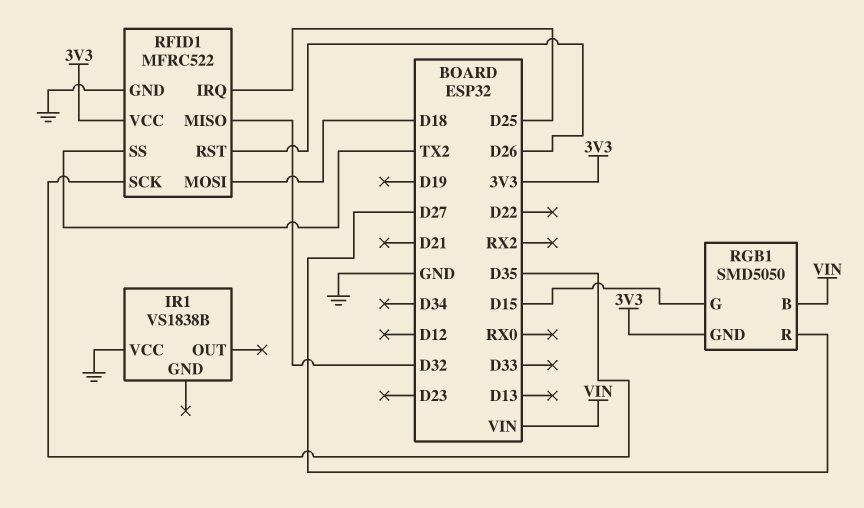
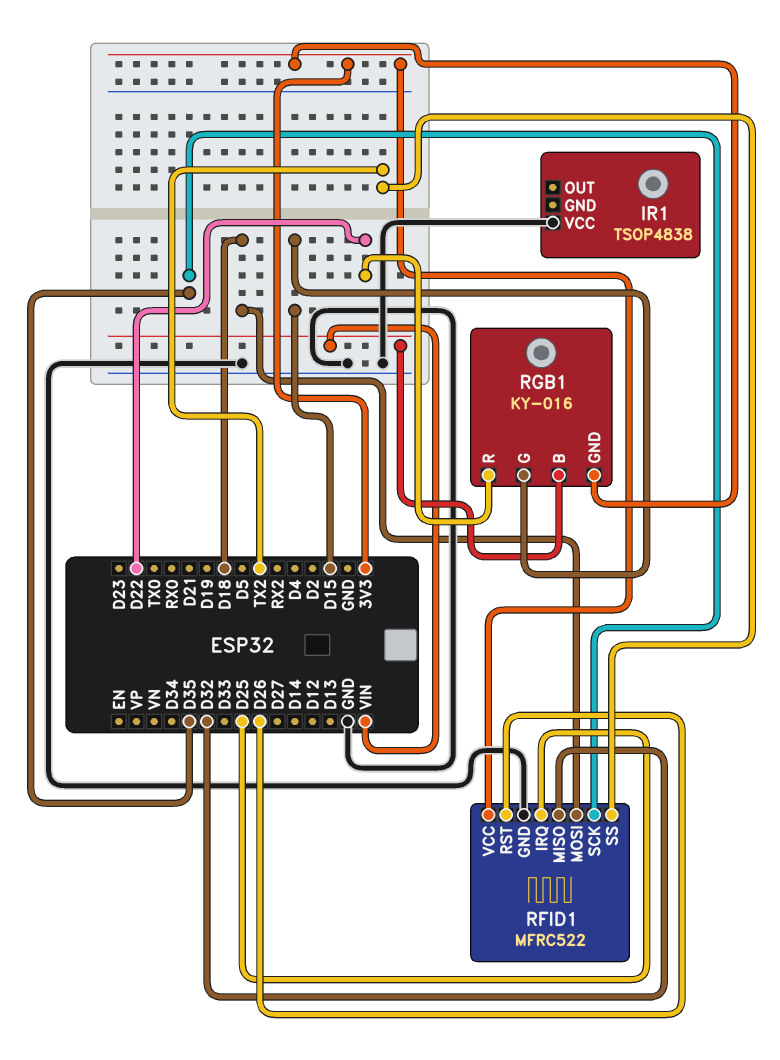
IR1: VS1838B -> TSOP4838
RGB1: SMD5050 -> KY-016
RGB1 pin R: D27 -> D22

